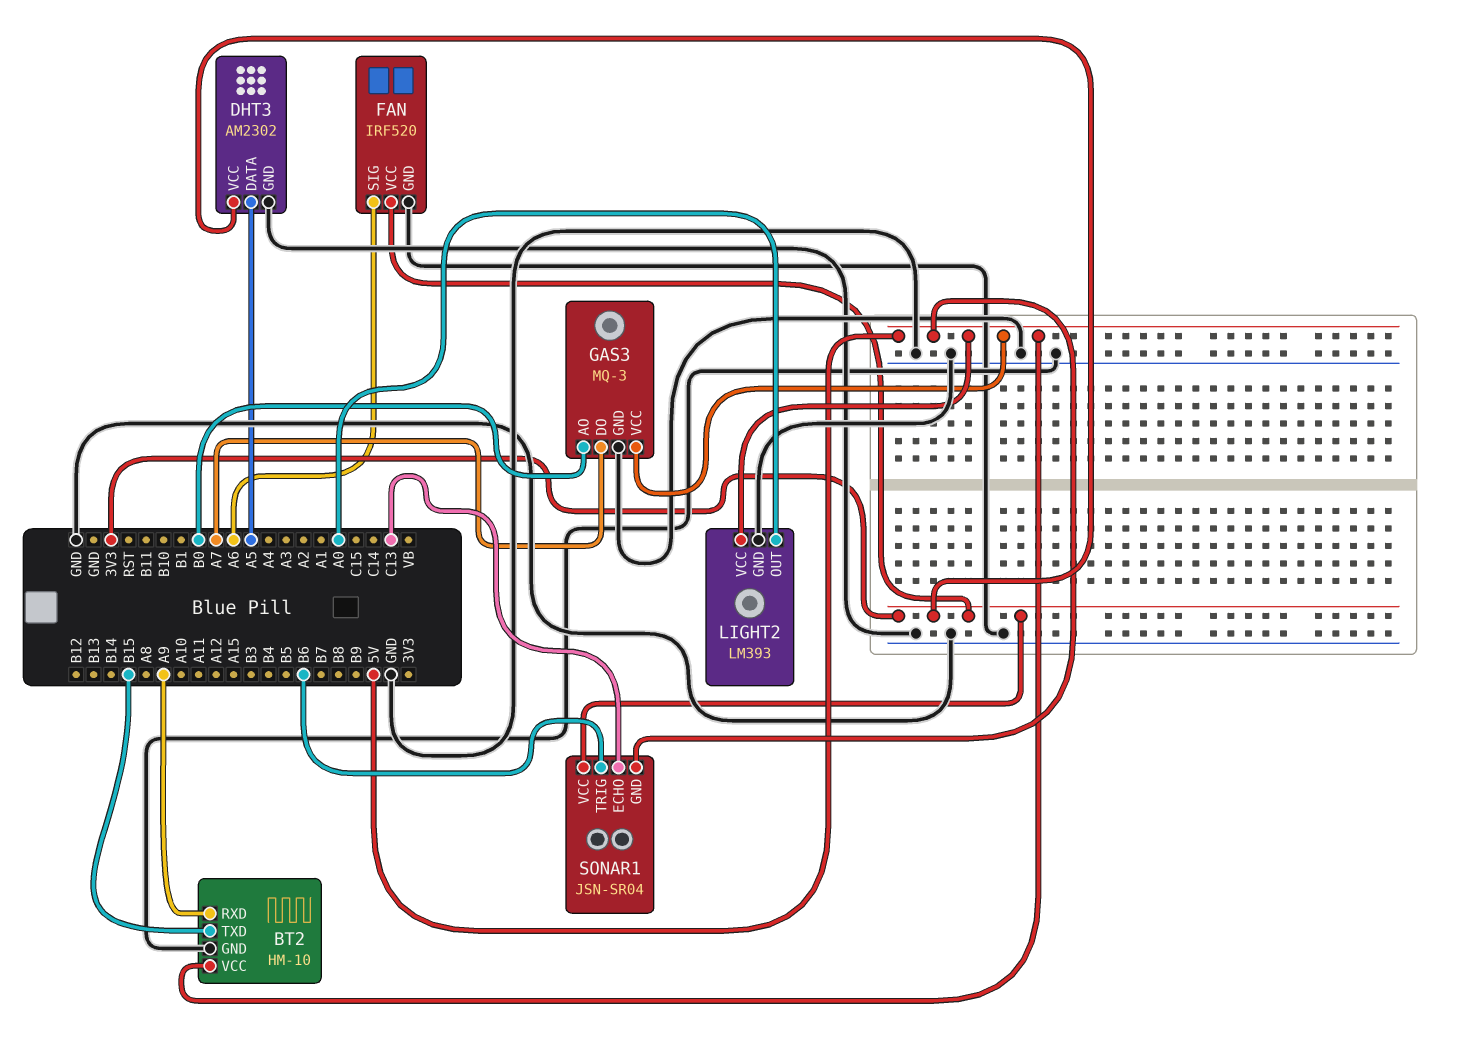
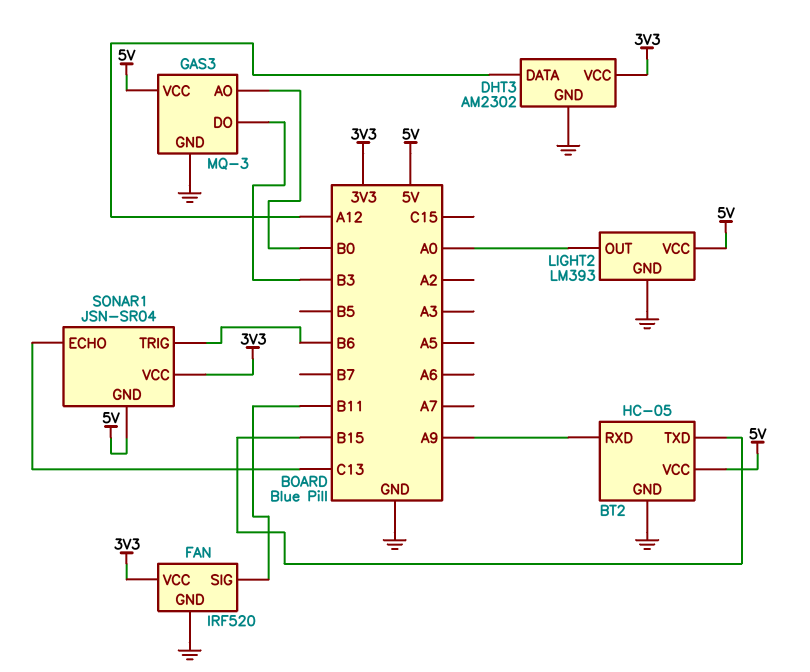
BT2: HM-10 -> HC-05
DHT3 pin DATA: A5 -> A12
FAN pin SIG: A6 -> B11
GAS3 pin DO: A7 -> B3

